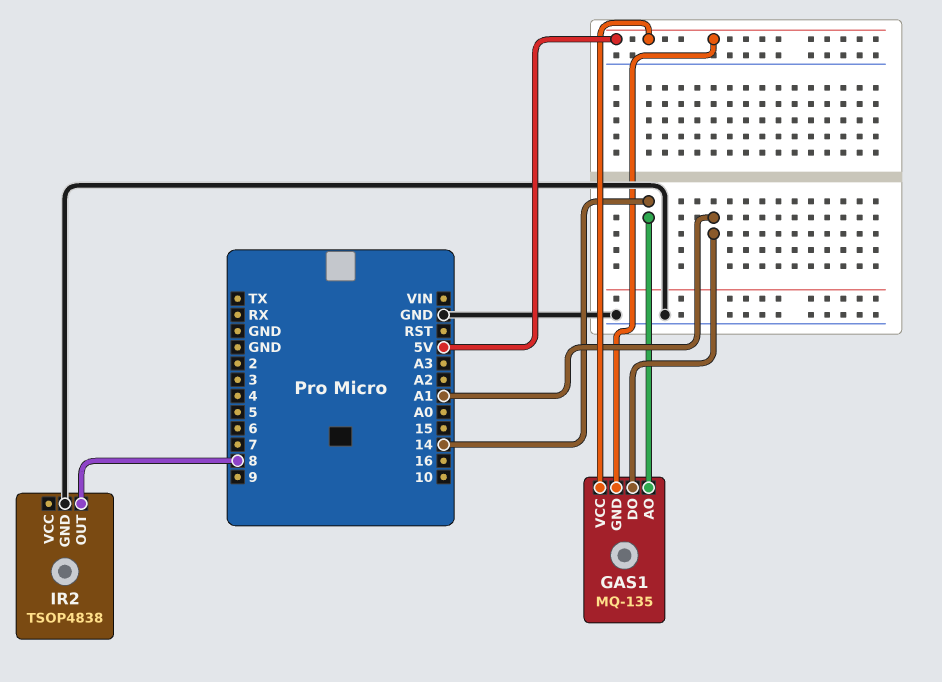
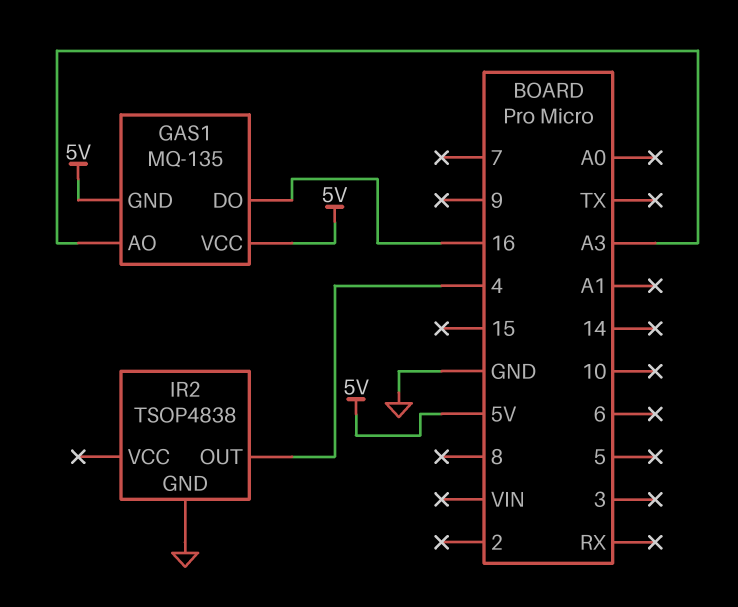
GAS1 pin AO: 14 -> A3
GAS1 pin DO: A1 -> 16
IR2 pin OUT: 8 -> 4

